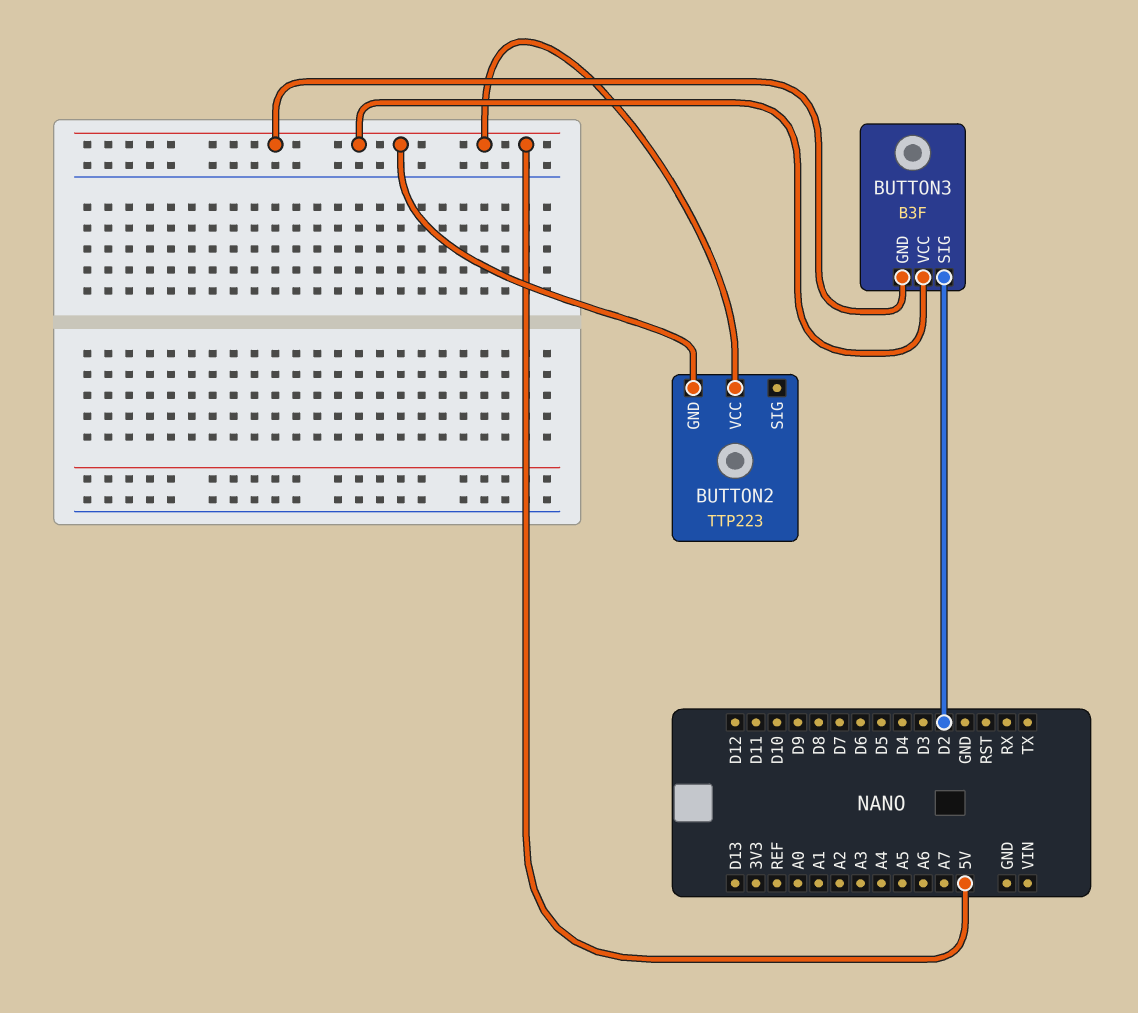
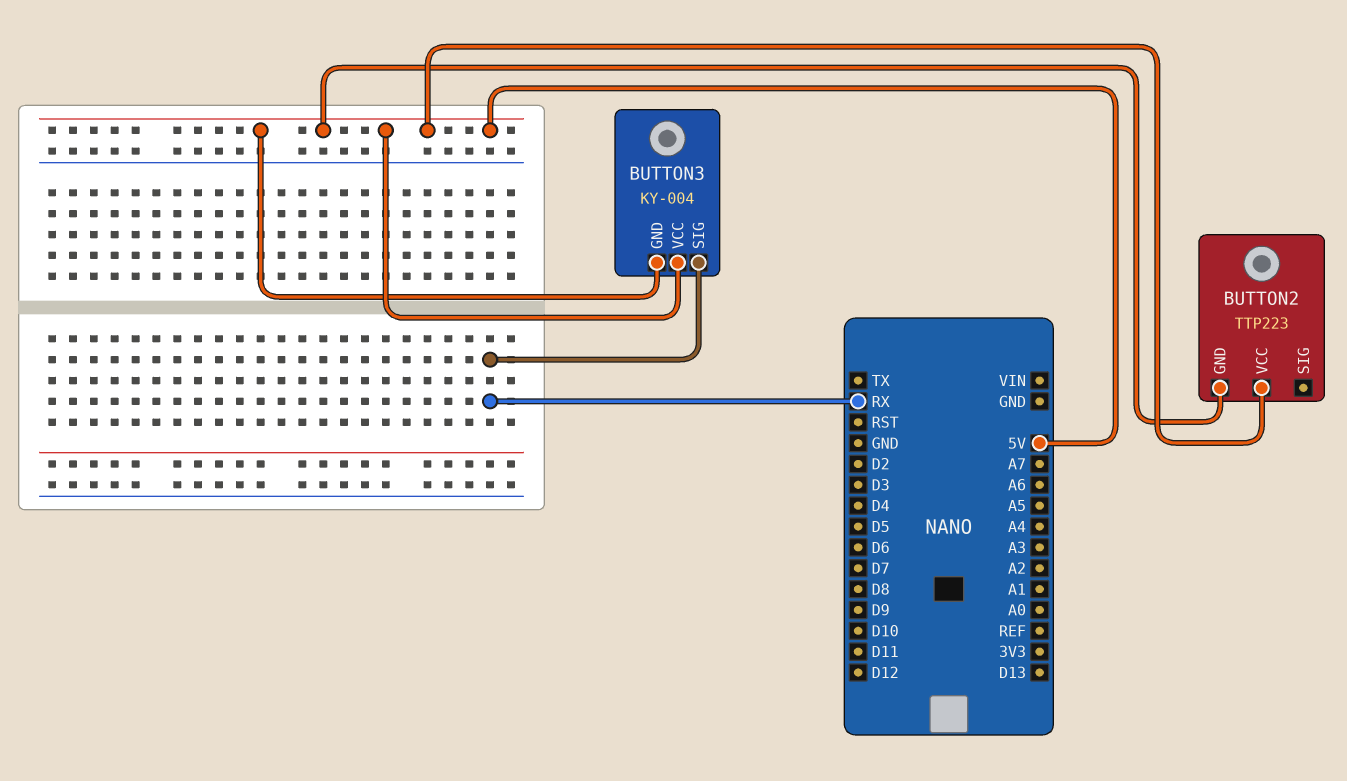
BUTTON3: B3F -> KY-004
BUTTON3 pin SIG: D2 -> RX

